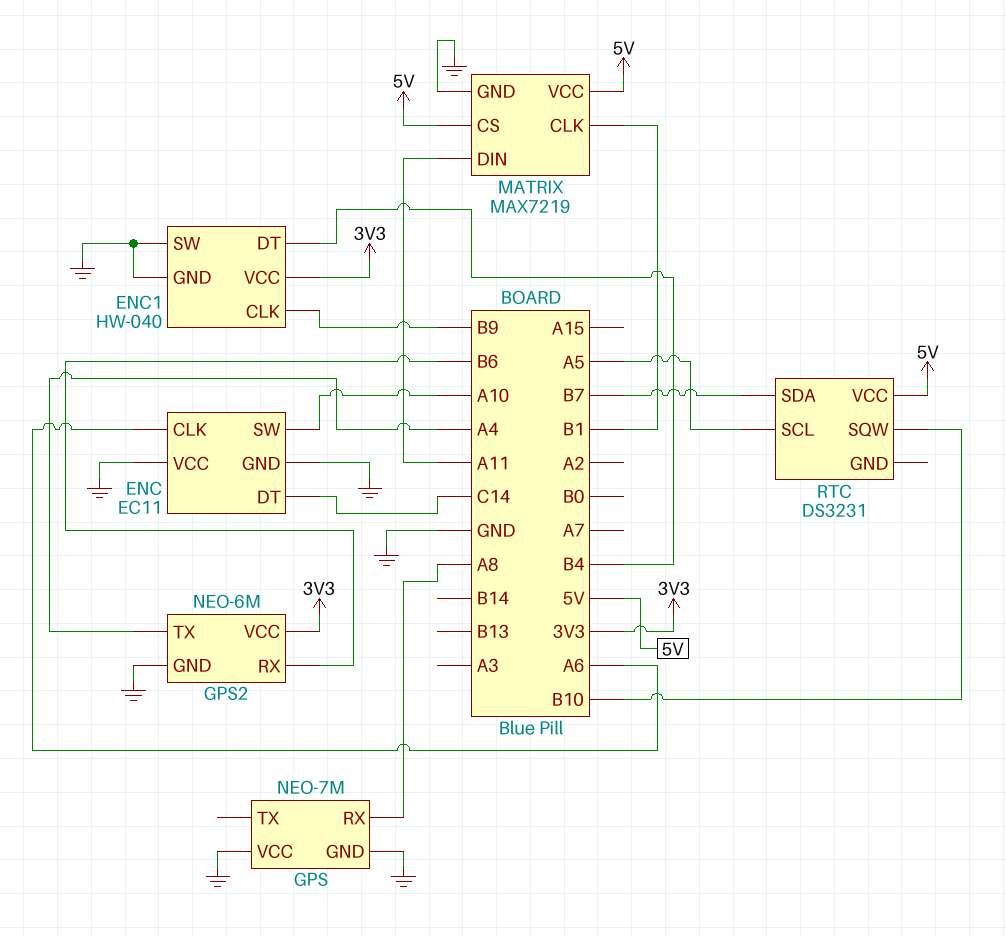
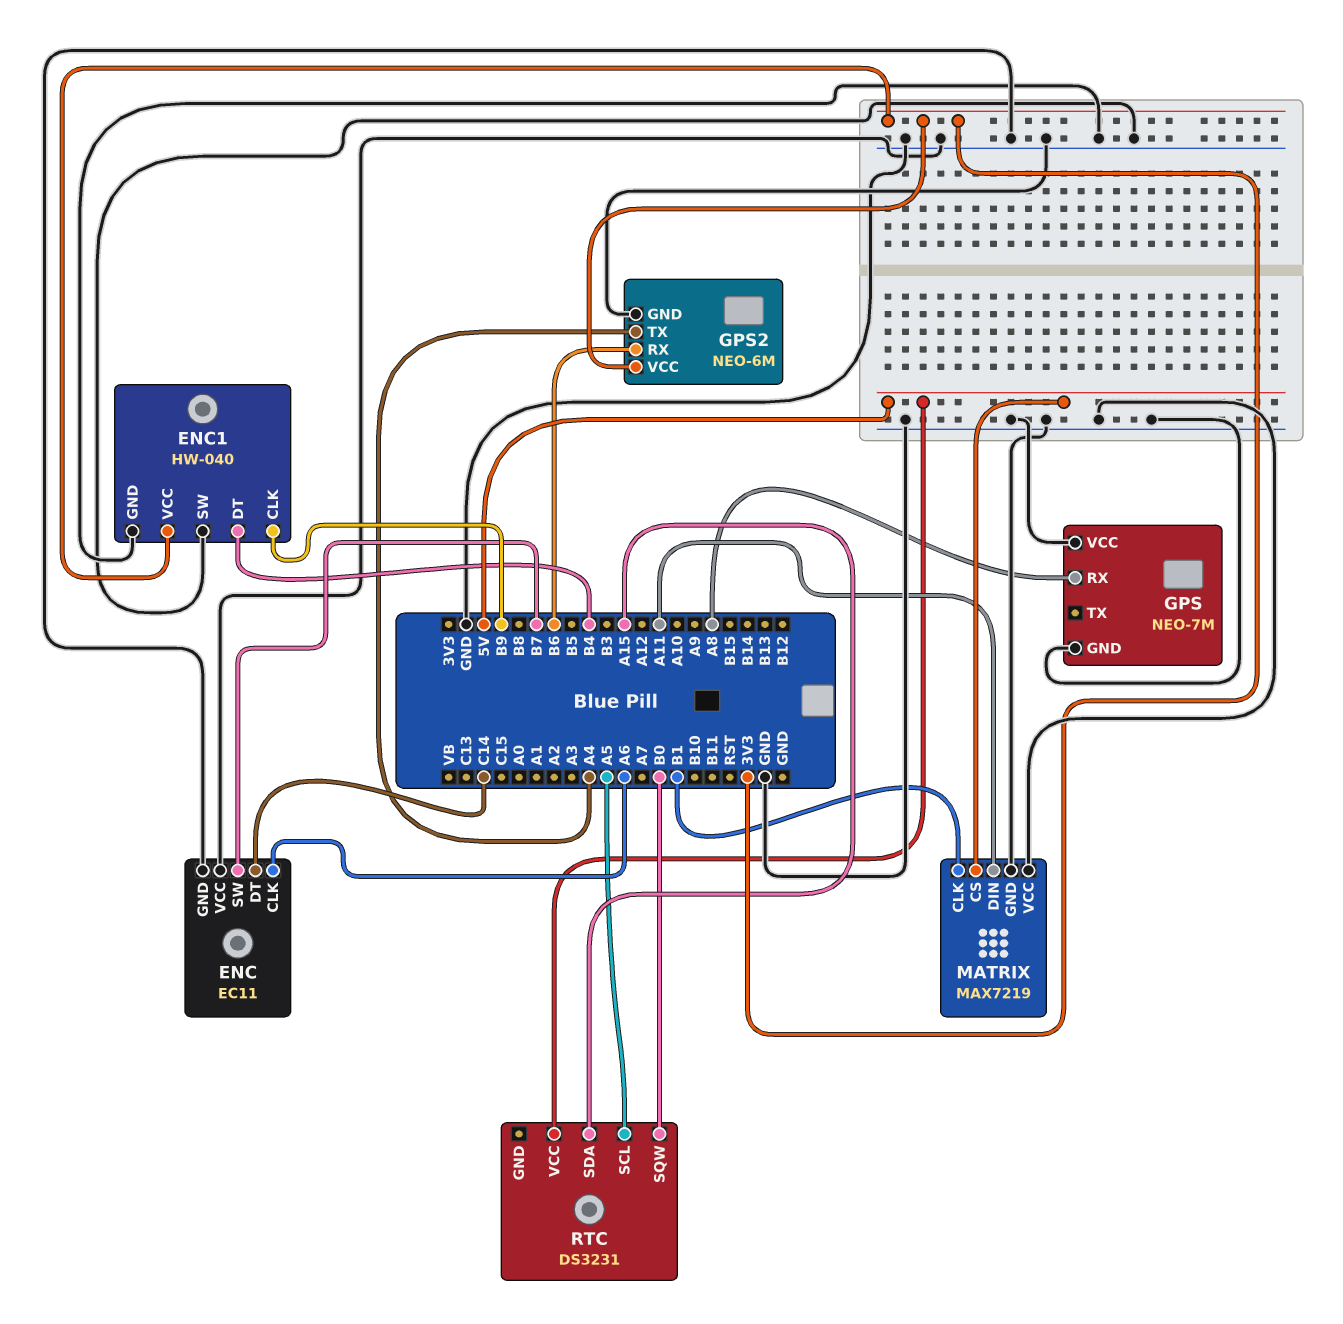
ENC pin SW: A10 -> B7
MATRIX pin VCC: 5V -> GND
RTC pin SDA: B7 -> A15
RTC pin SQW: B10 -> B0

